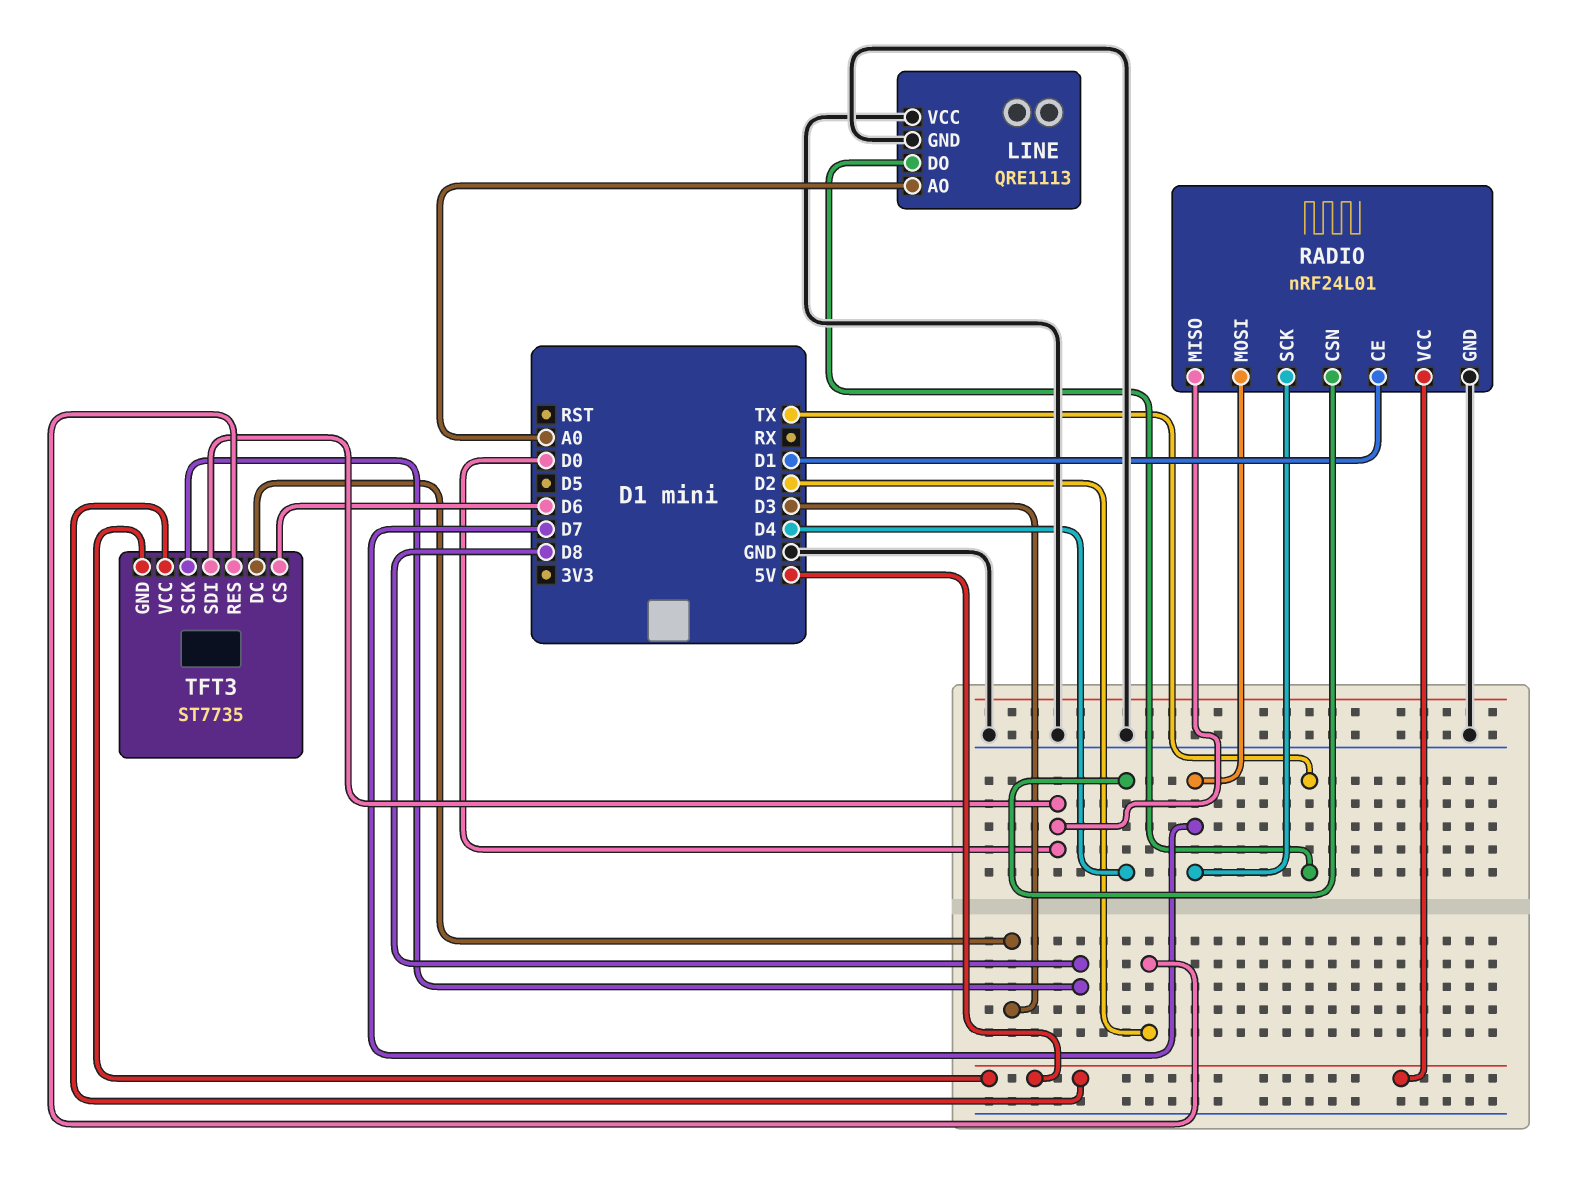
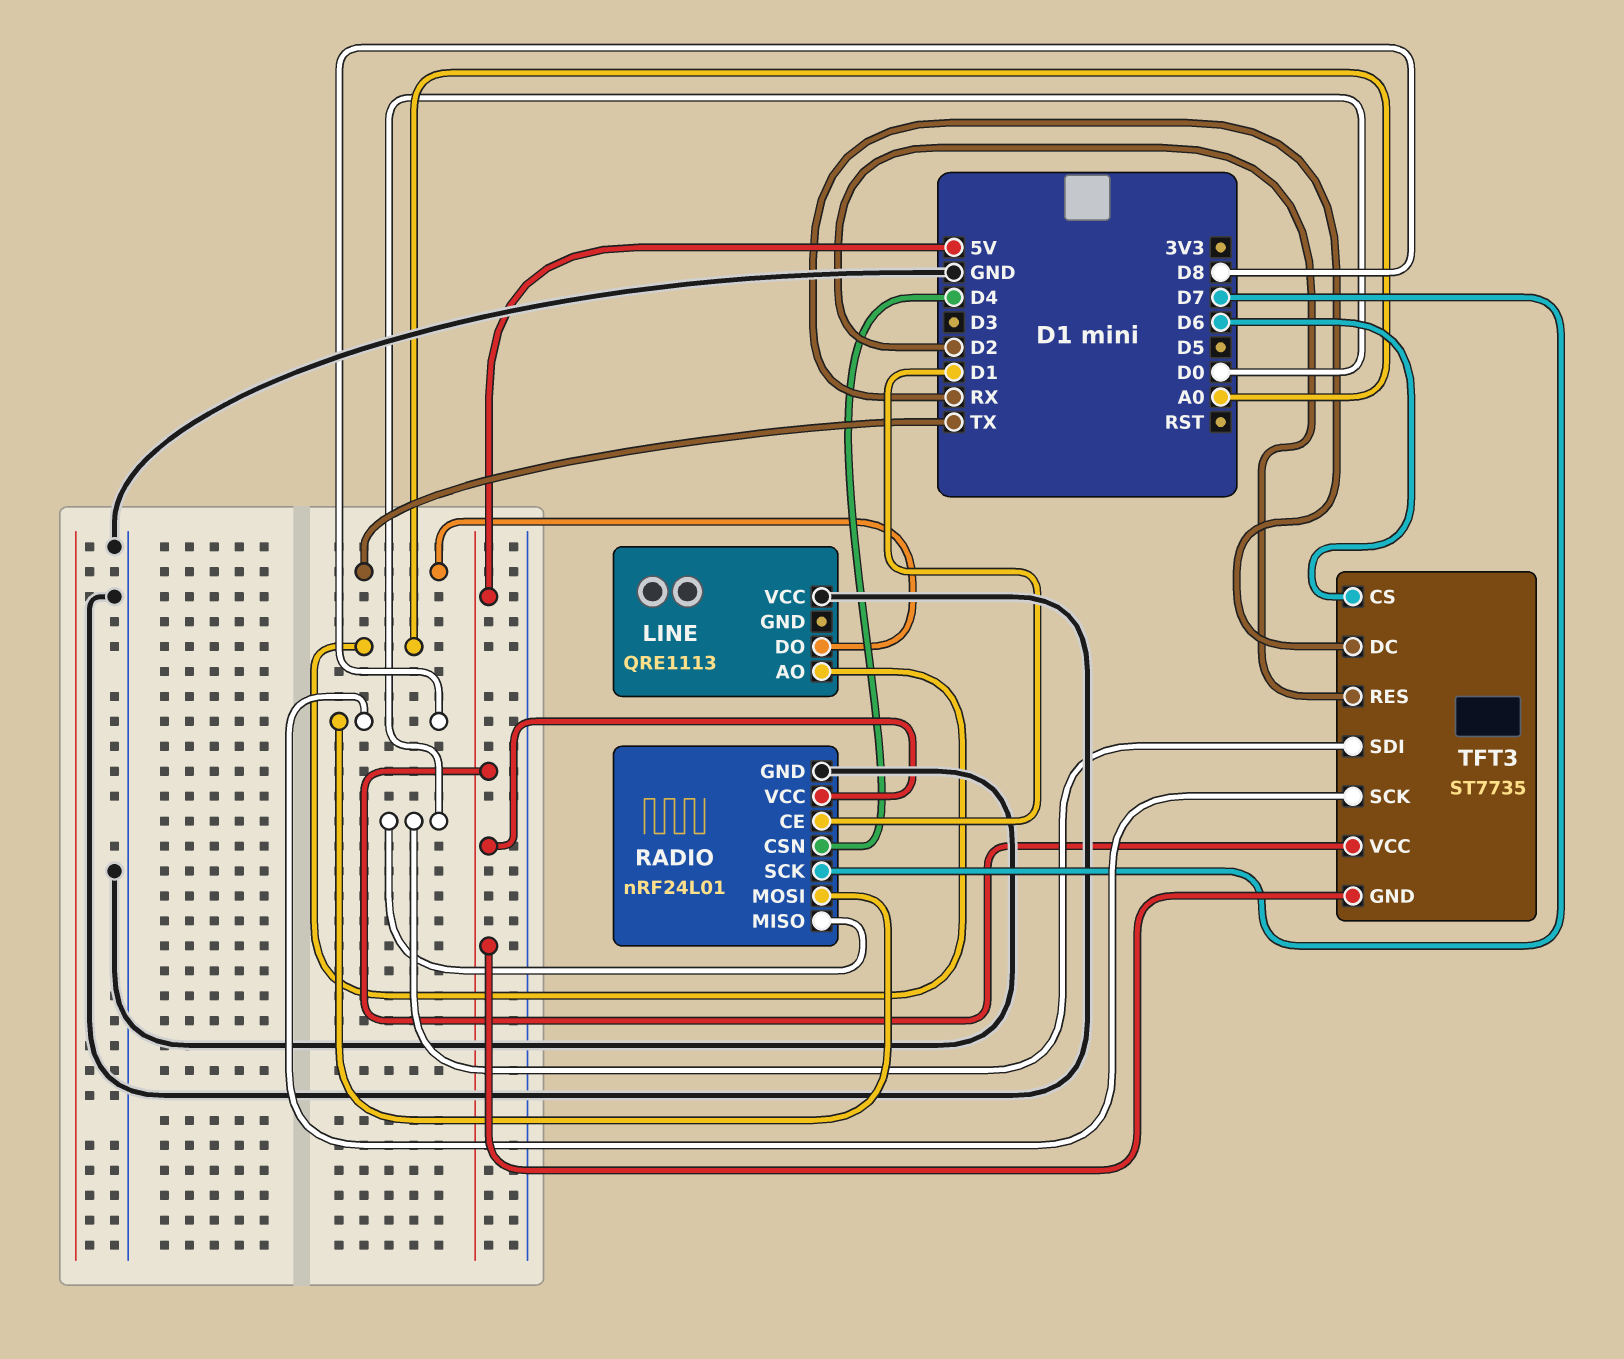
LINE pin GND: GND -> none
RADIO pin MOSI: D7 -> D8
TFT3 pin DC: D3 -> RX

